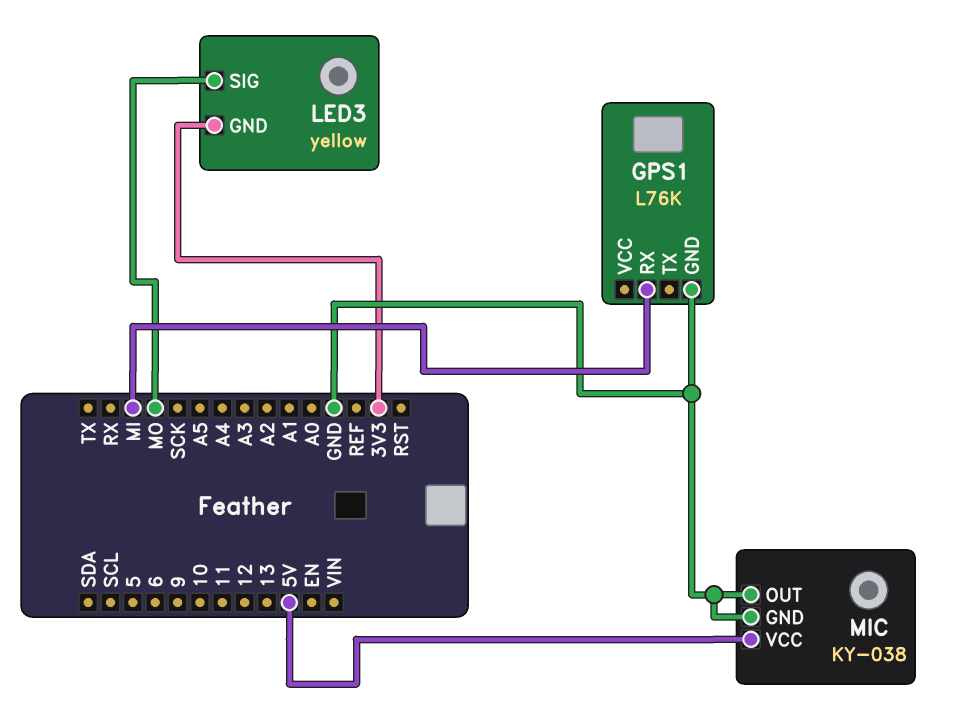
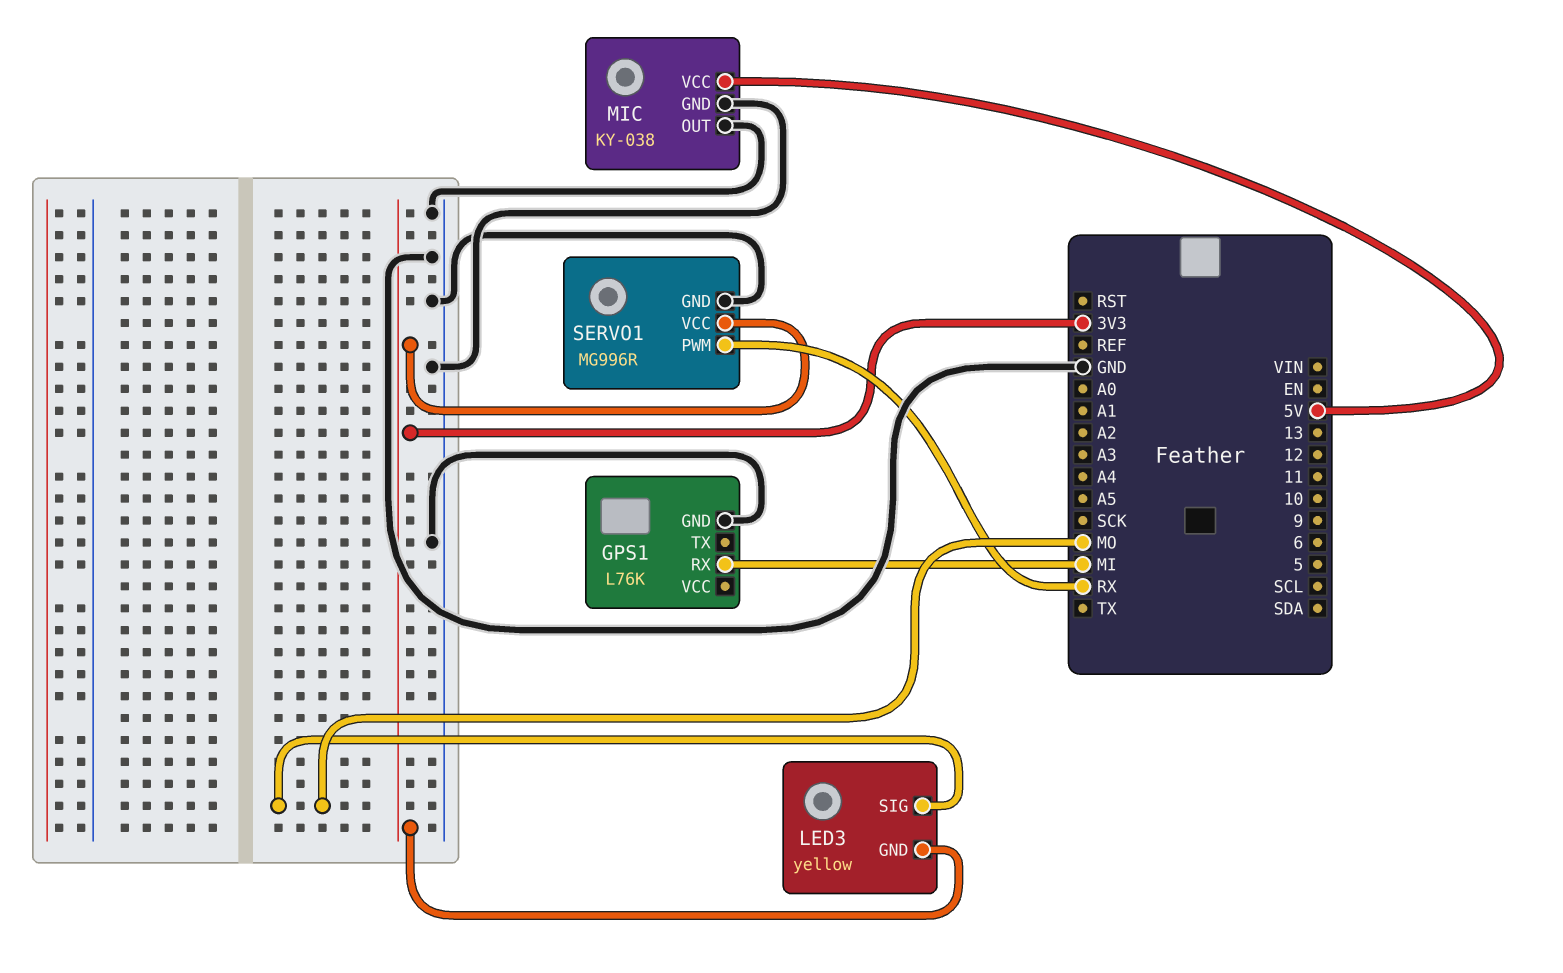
SERVO1: none -> MG996R
SERVO1 pin GND: none -> GND
SERVO1 pin PWM: none -> RX
SERVO1 pin VCC: none -> 3V3

